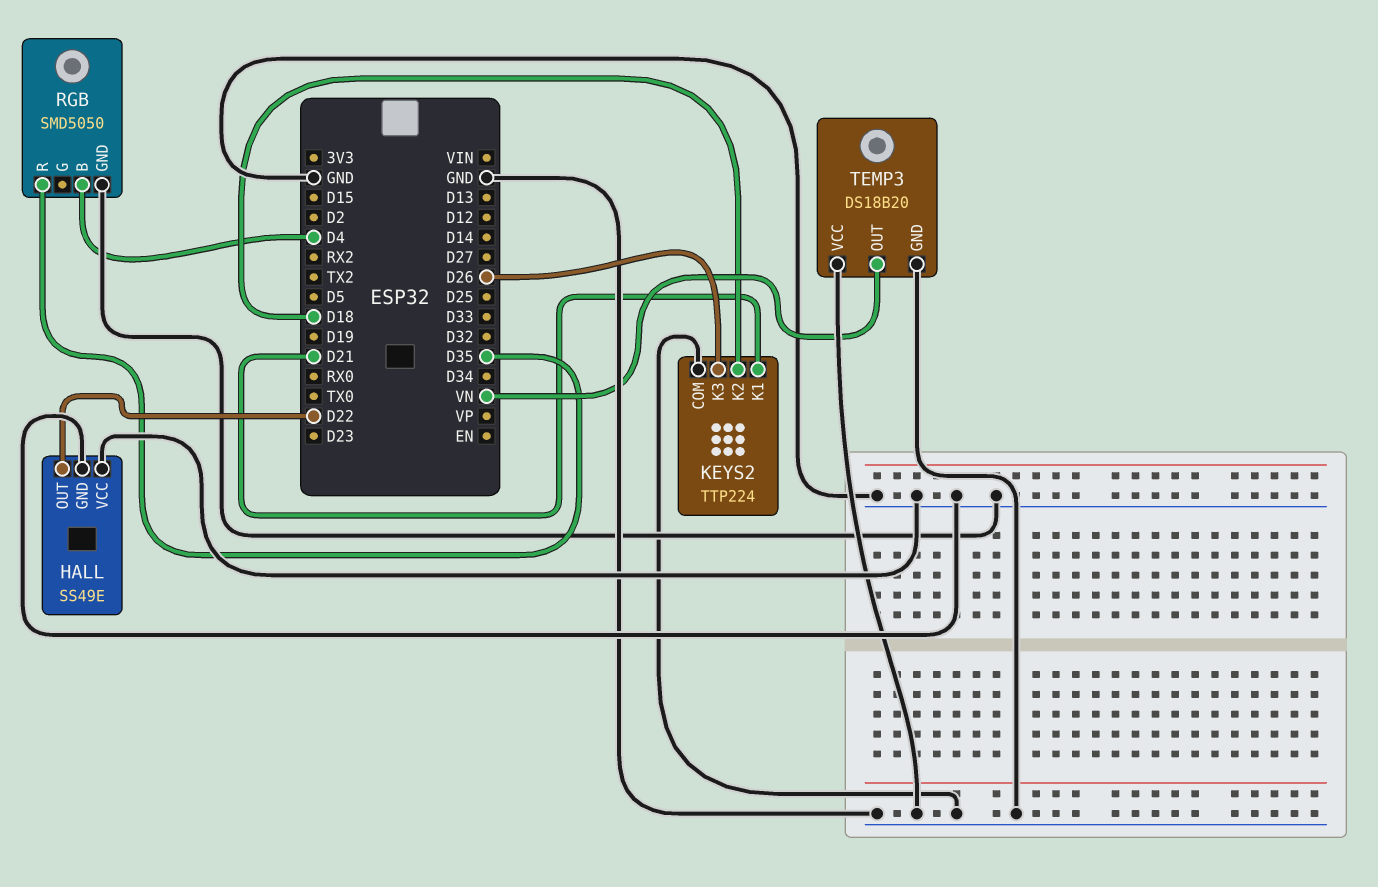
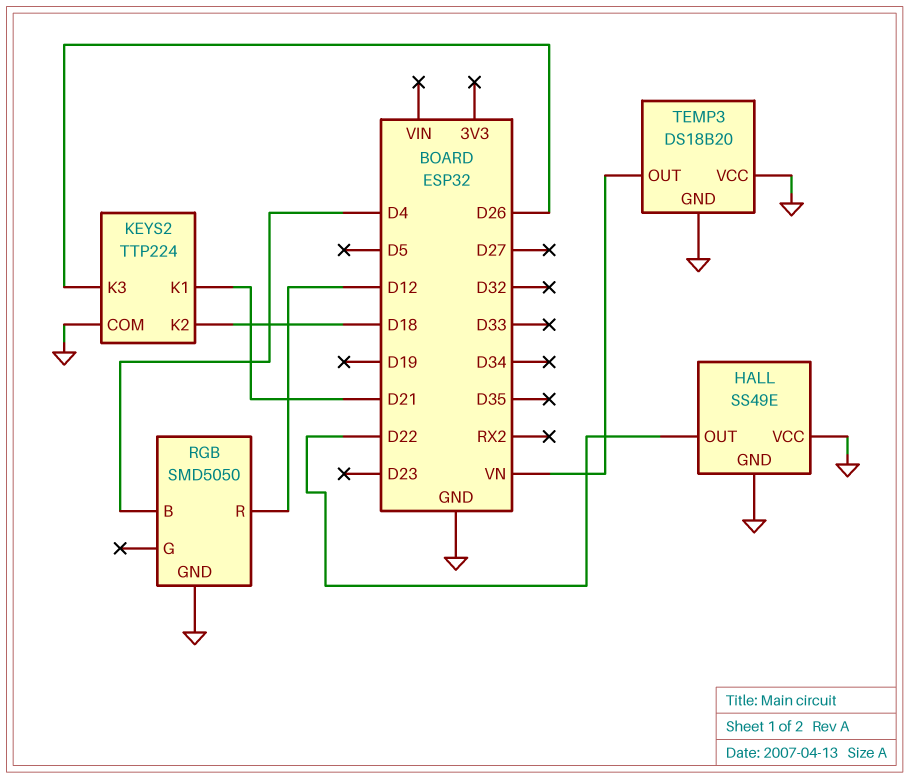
RGB pin R: D35 -> D12

